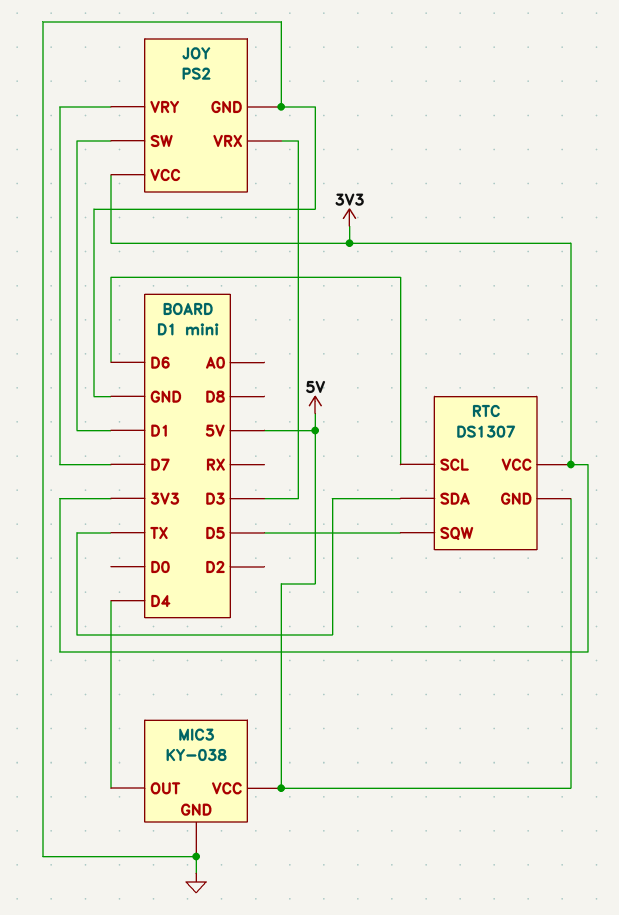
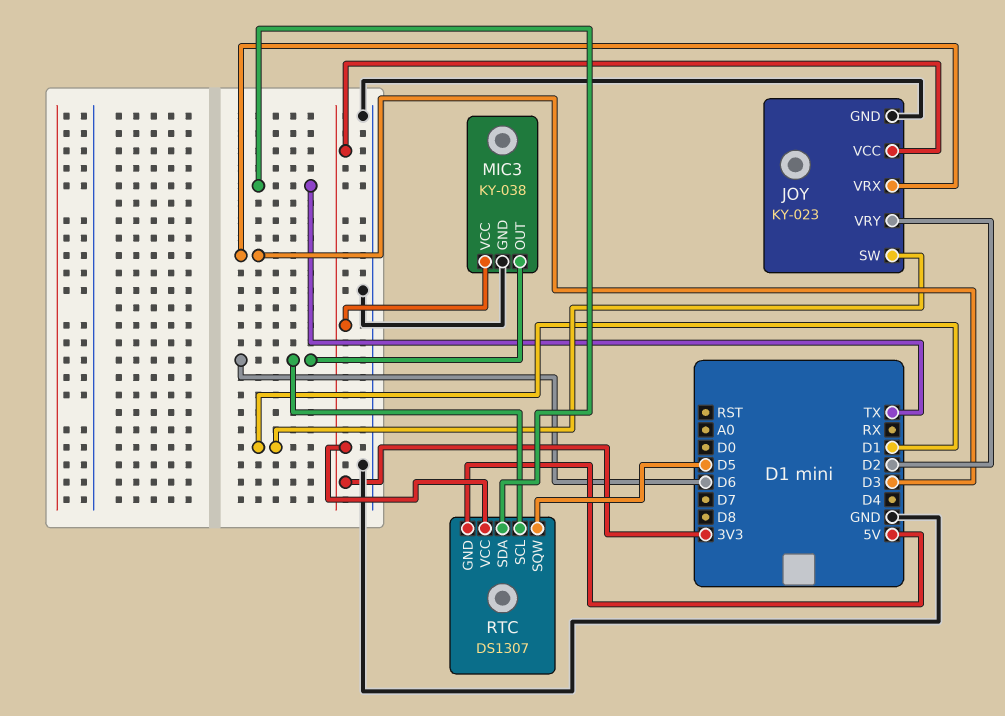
JOY: PS2 -> KY-023
JOY pin VRY: D7 -> D2
MIC3 pin OUT: D4 -> D6
MIC3 pin VCC: 5V -> 3V3

